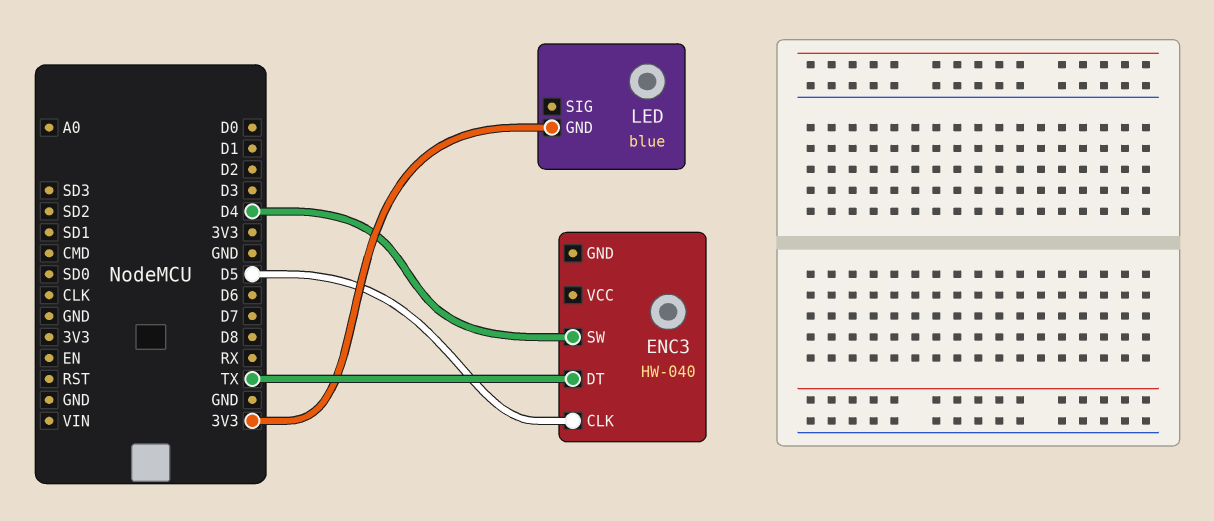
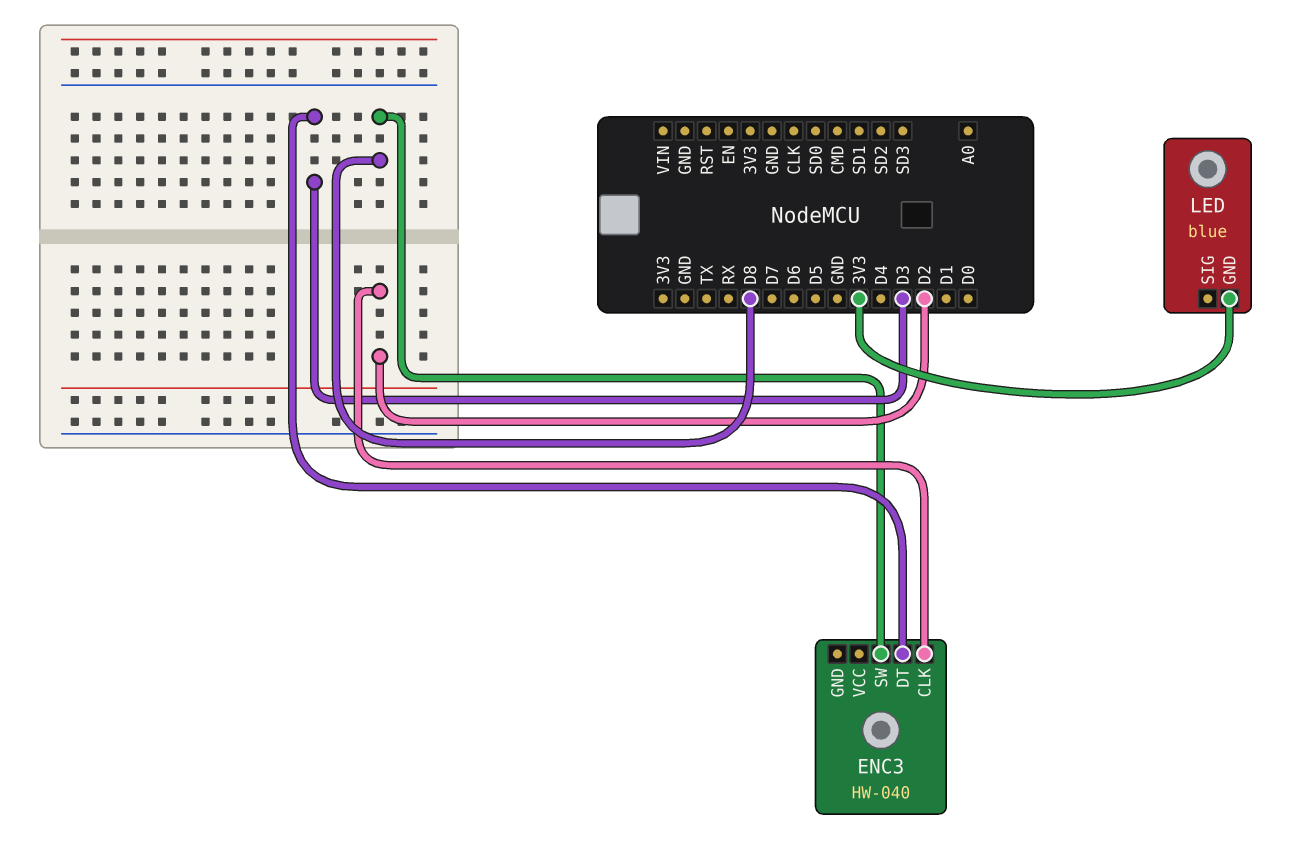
ENC3 pin CLK: D5 -> D2
ENC3 pin DT: TX -> D3
ENC3 pin SW: D4 -> D8

